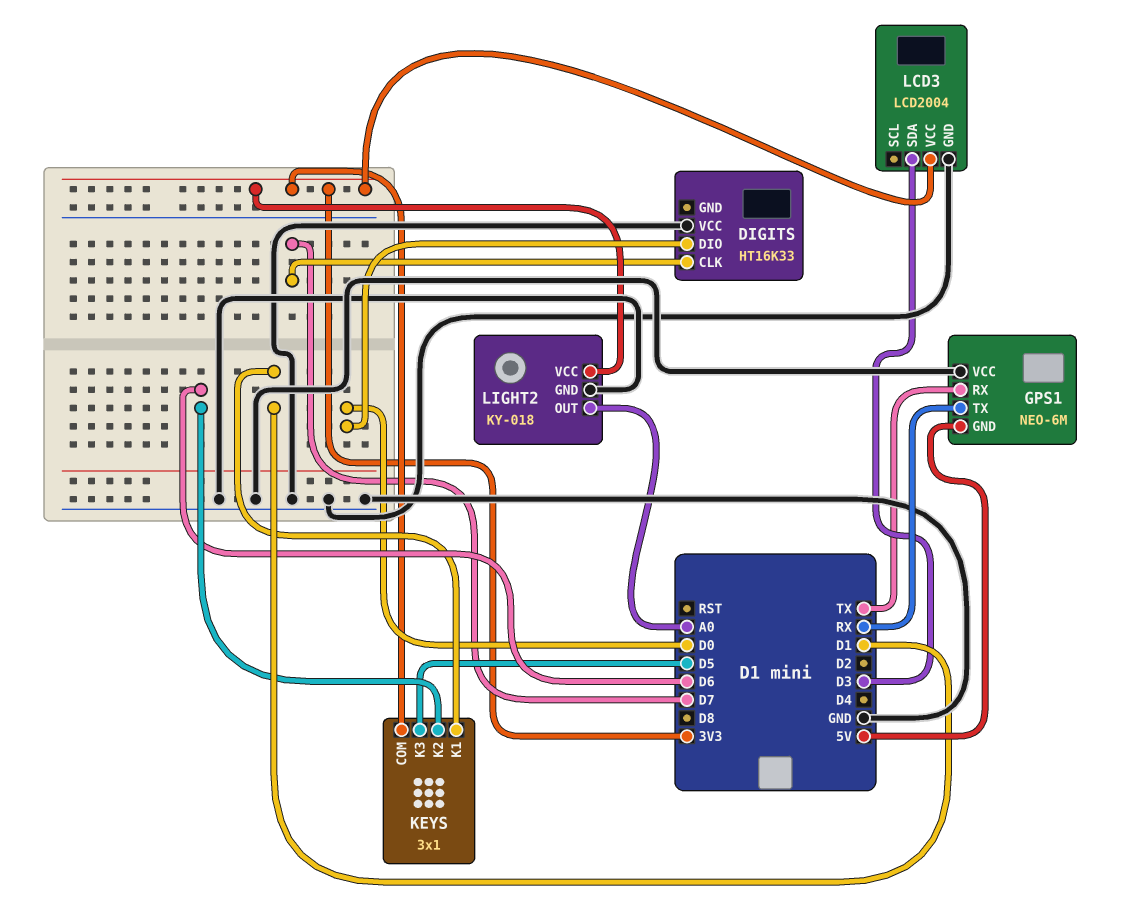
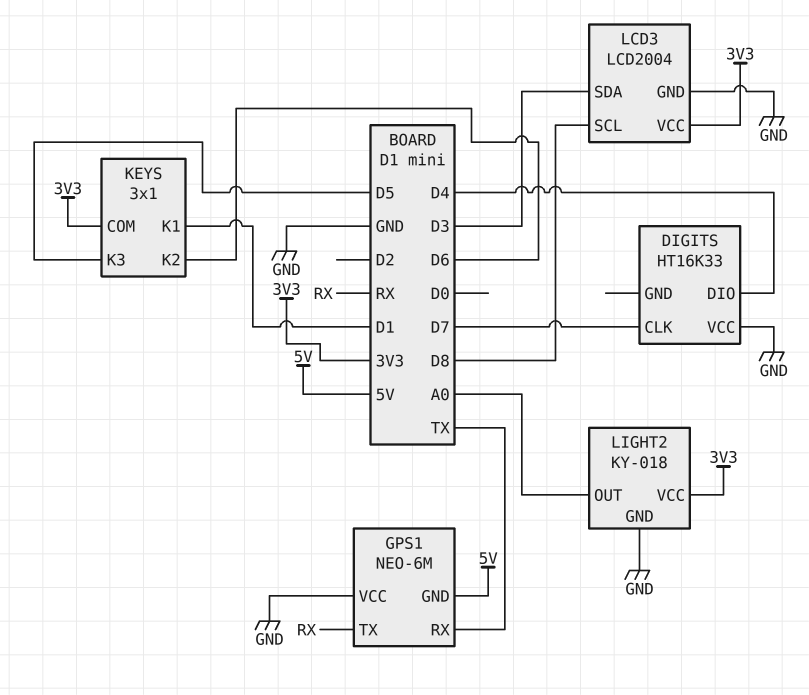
DIGITS pin DIO: D0 -> D4
LCD3 pin SCL: none -> D8

